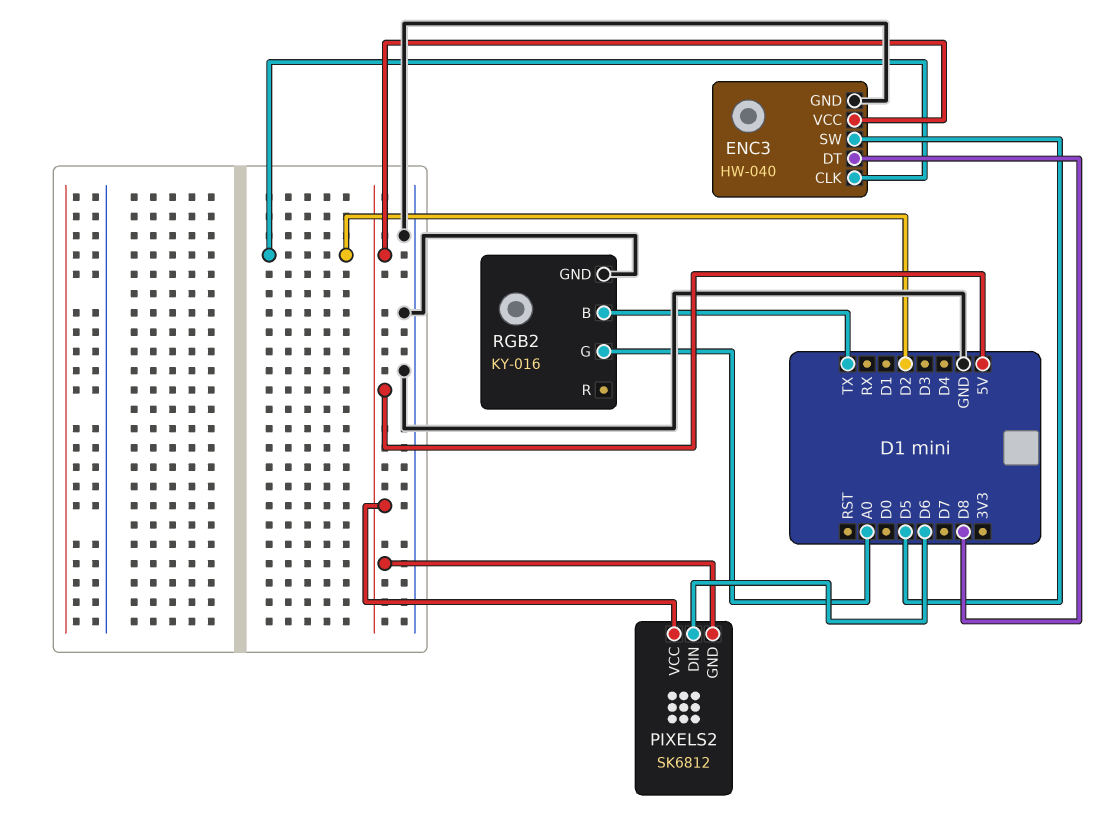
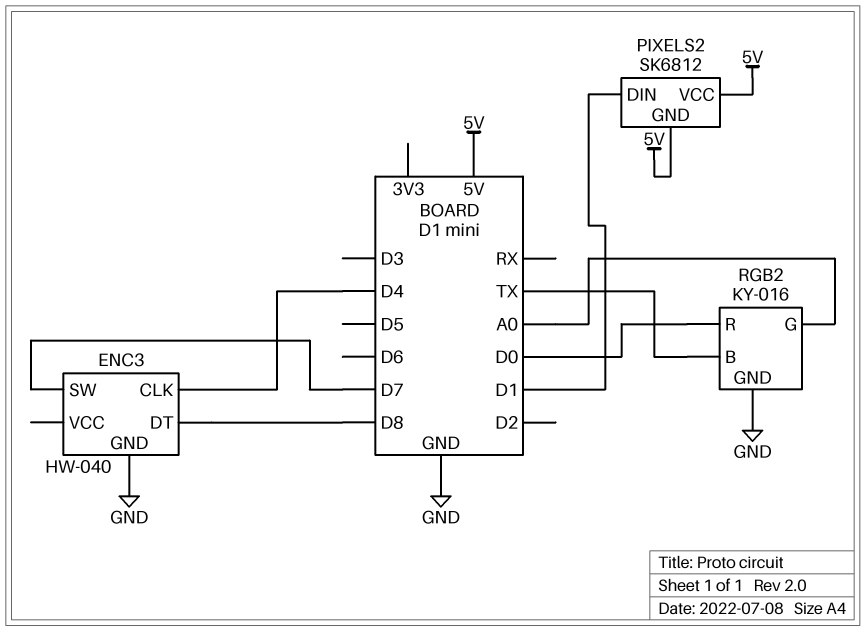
ENC3 pin CLK: D2 -> D4
ENC3 pin SW: D5 -> D7
ENC3 pin VCC: 5V -> none
PIXELS2 pin DIN: D6 -> D1
RGB2 pin R: none -> D0

